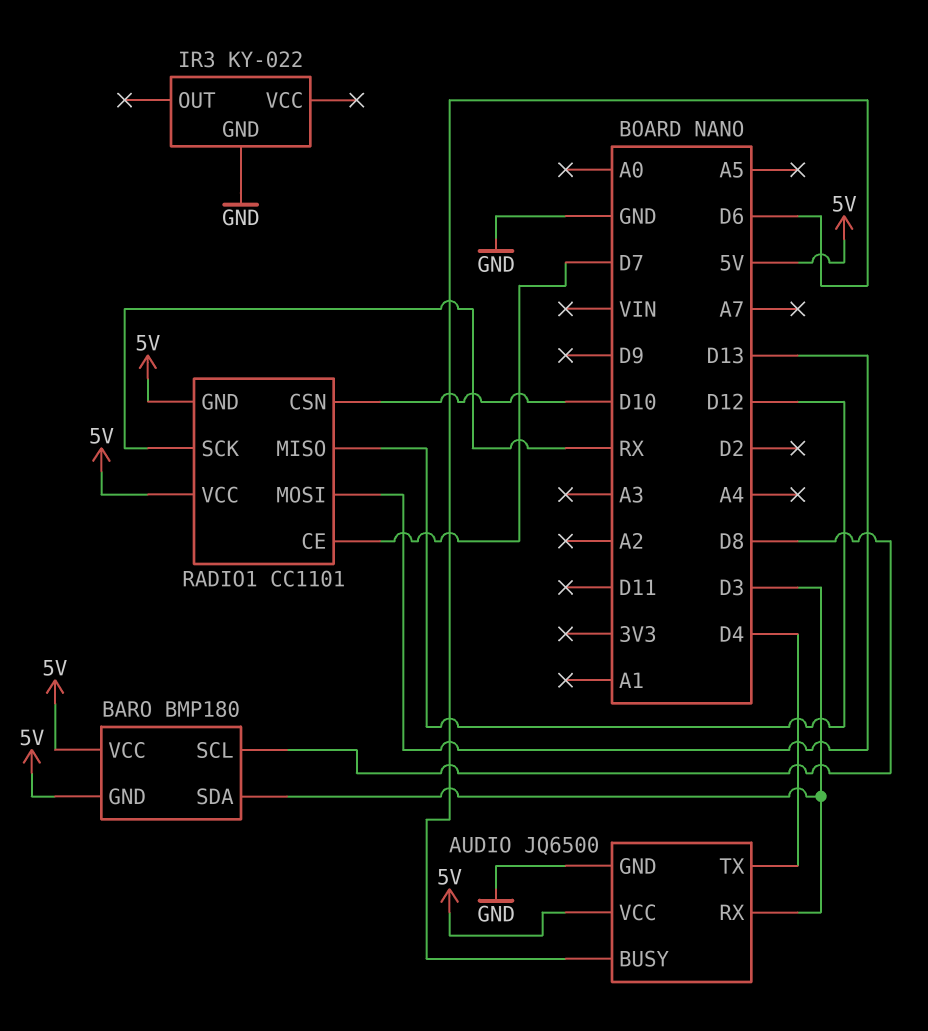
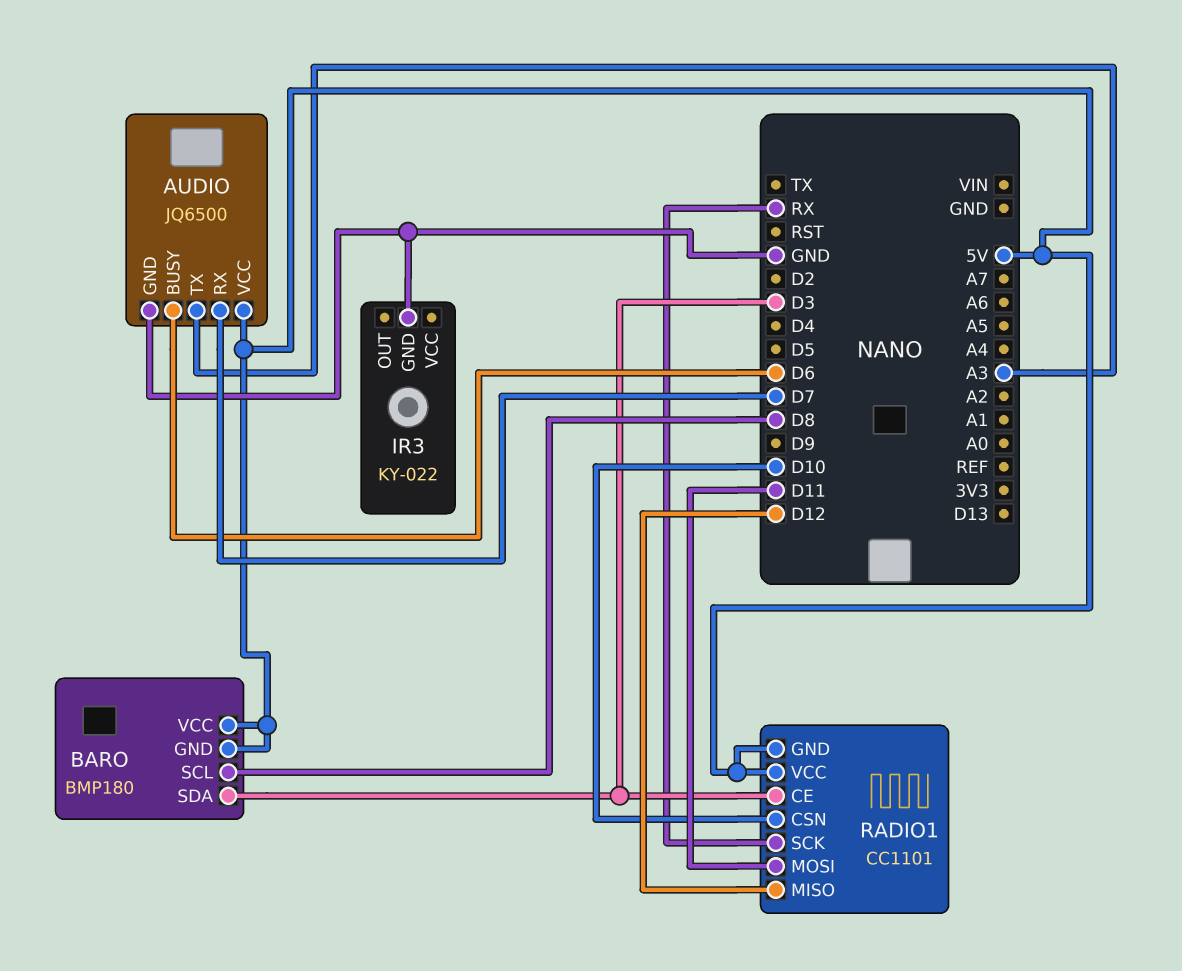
AUDIO pin RX: D3 -> D7
AUDIO pin TX: D4 -> A3
RADIO1 pin CE: D7 -> D3
RADIO1 pin MOSI: D13 -> D11

